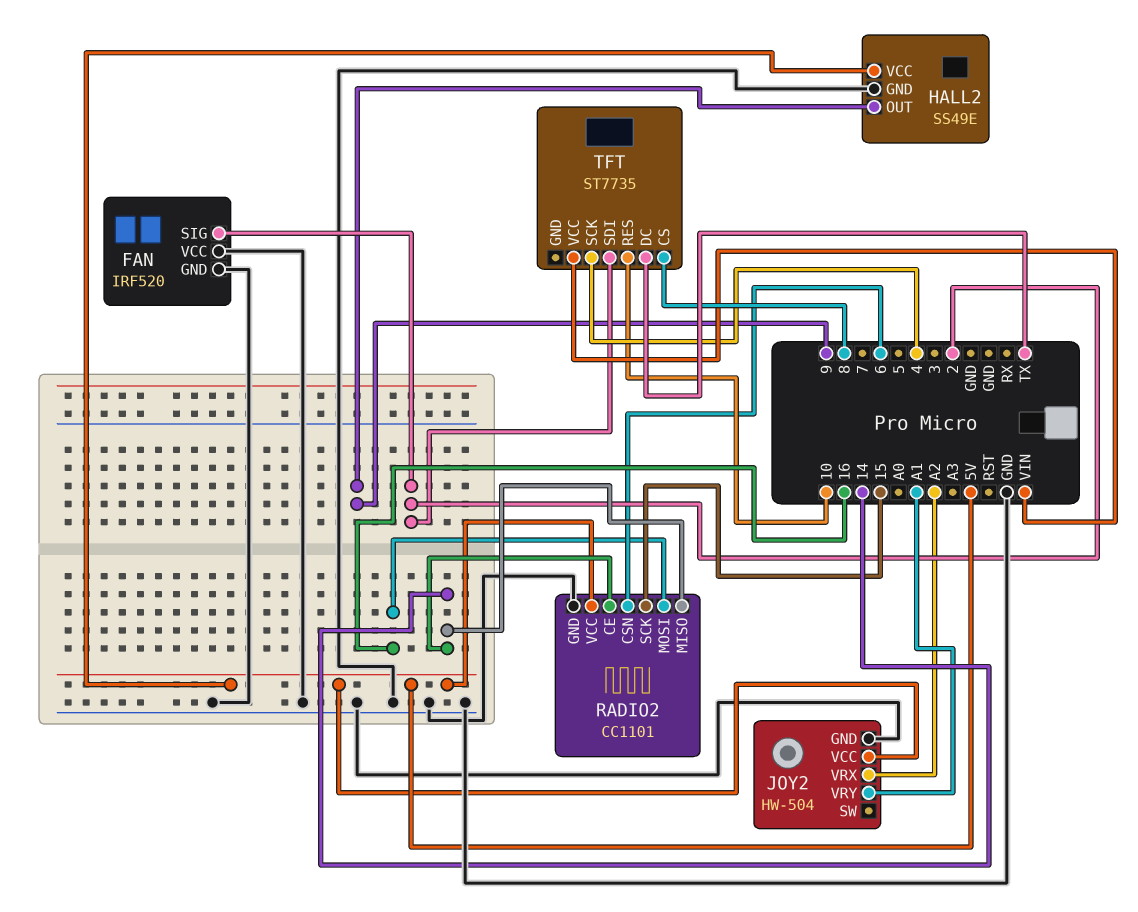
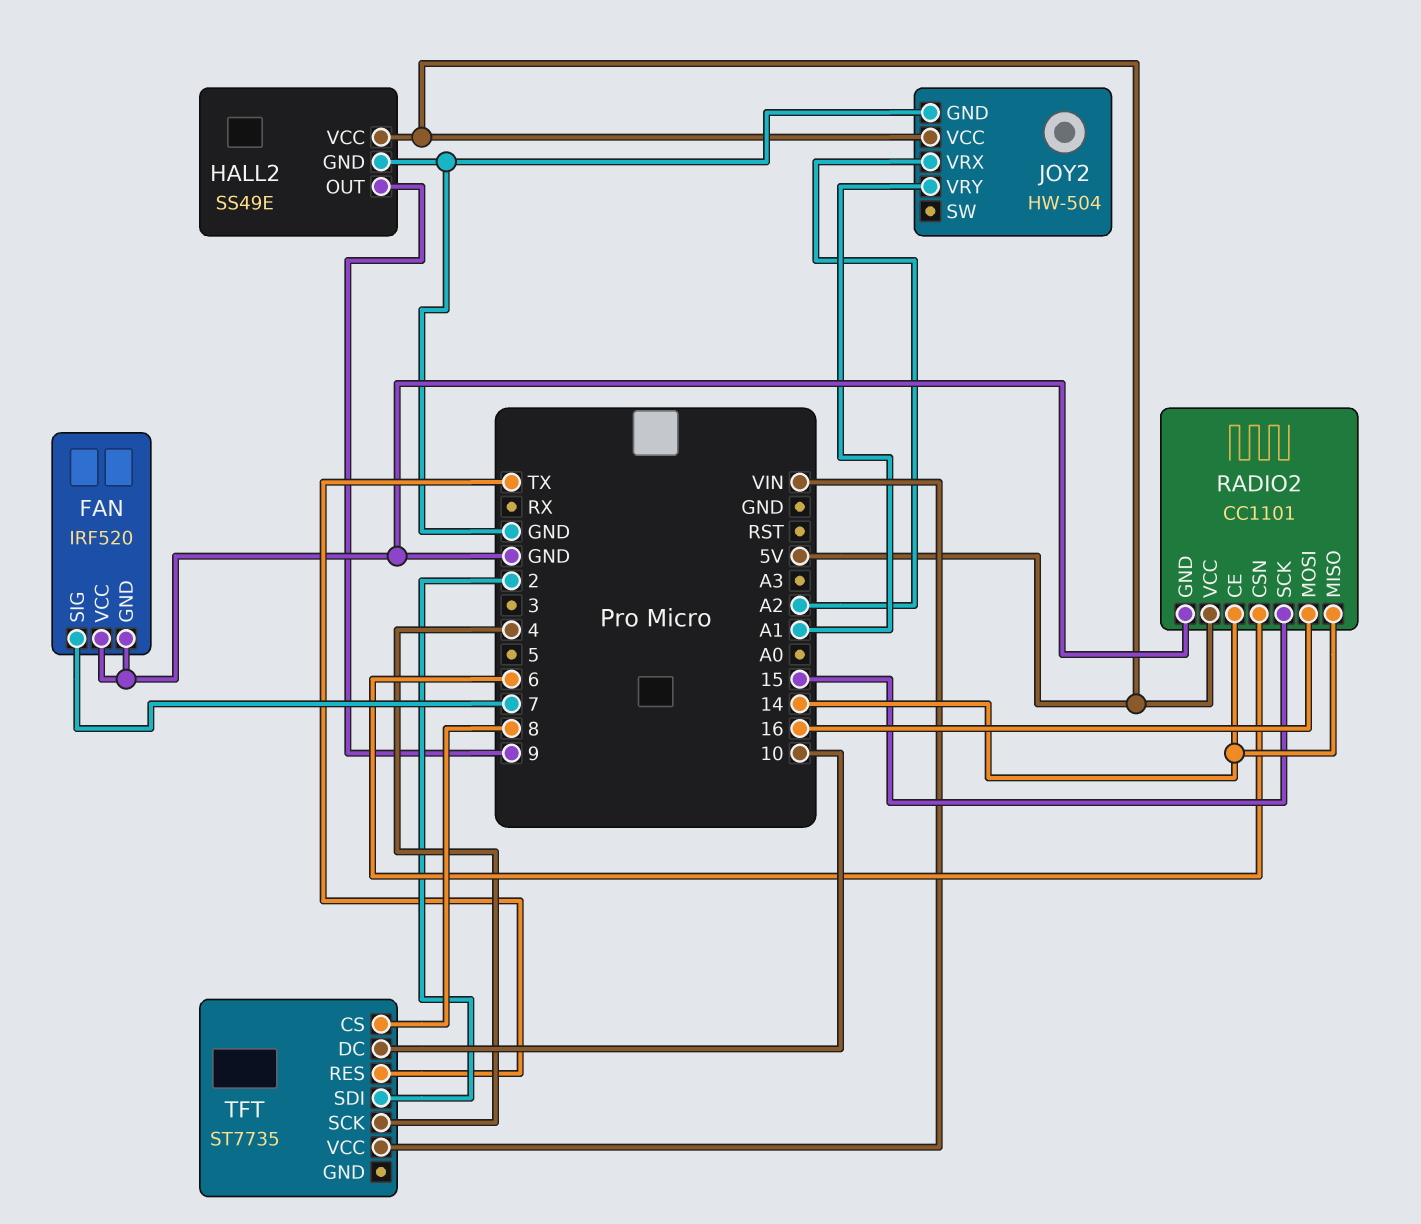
FAN pin SIG: 2 -> 7
TFT pin DC: TX -> 10
TFT pin RES: 10 -> TX

